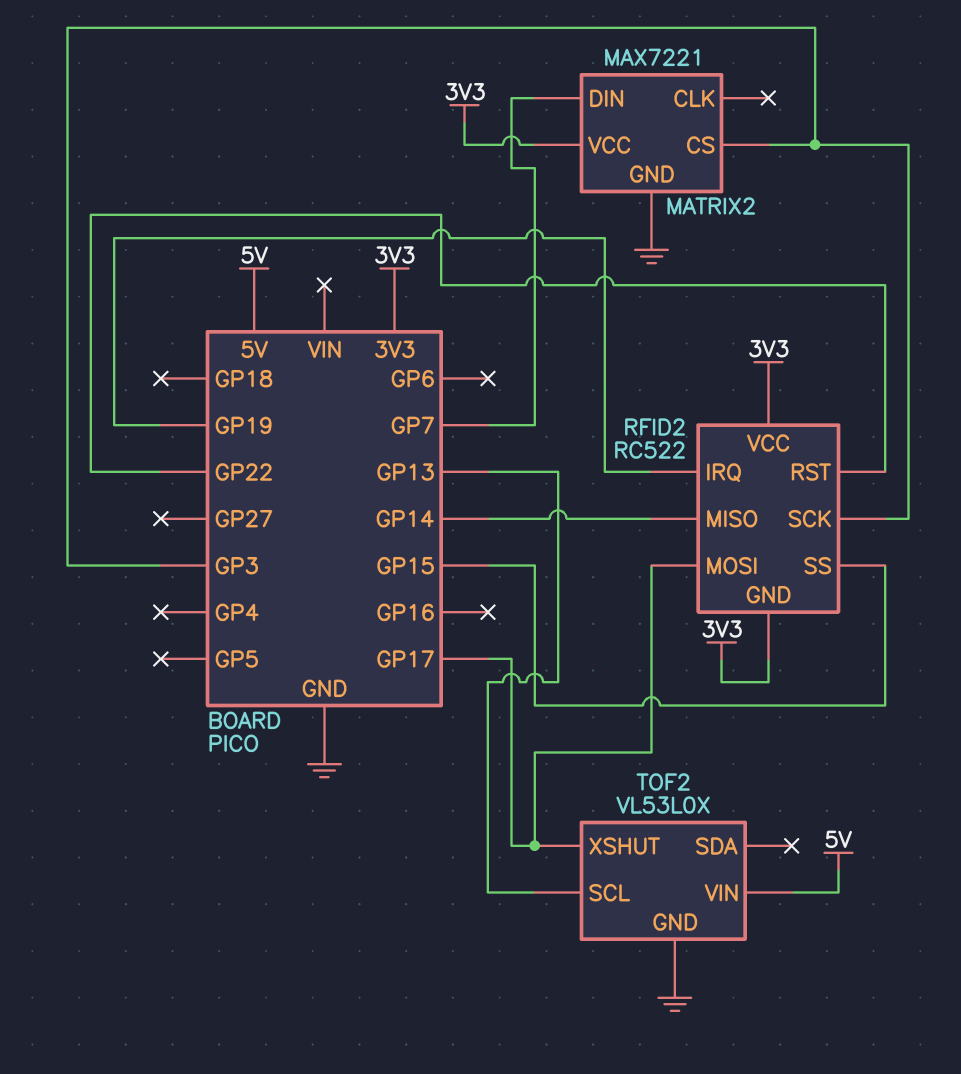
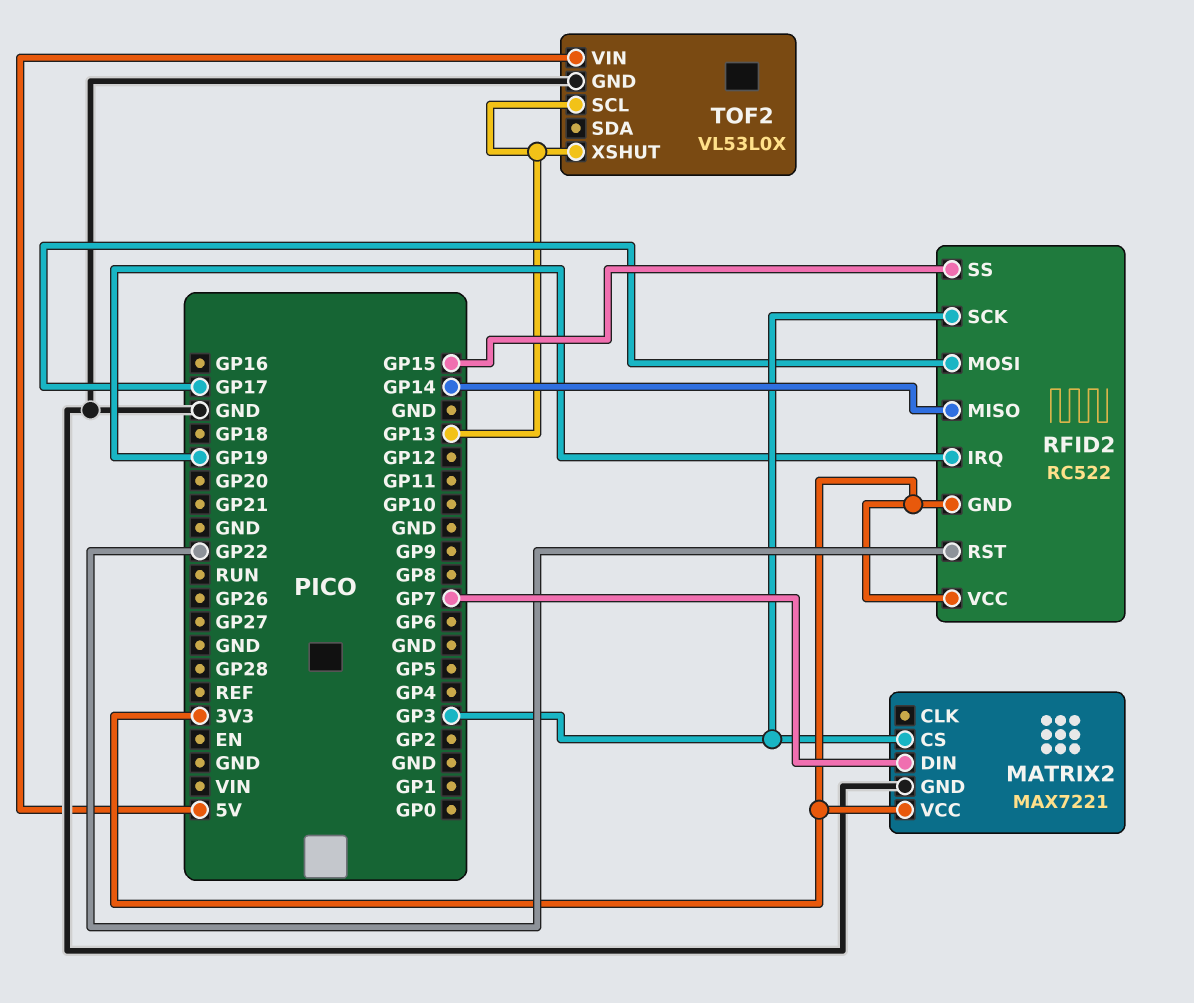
TOF2 pin XSHUT: GP17 -> GP13

